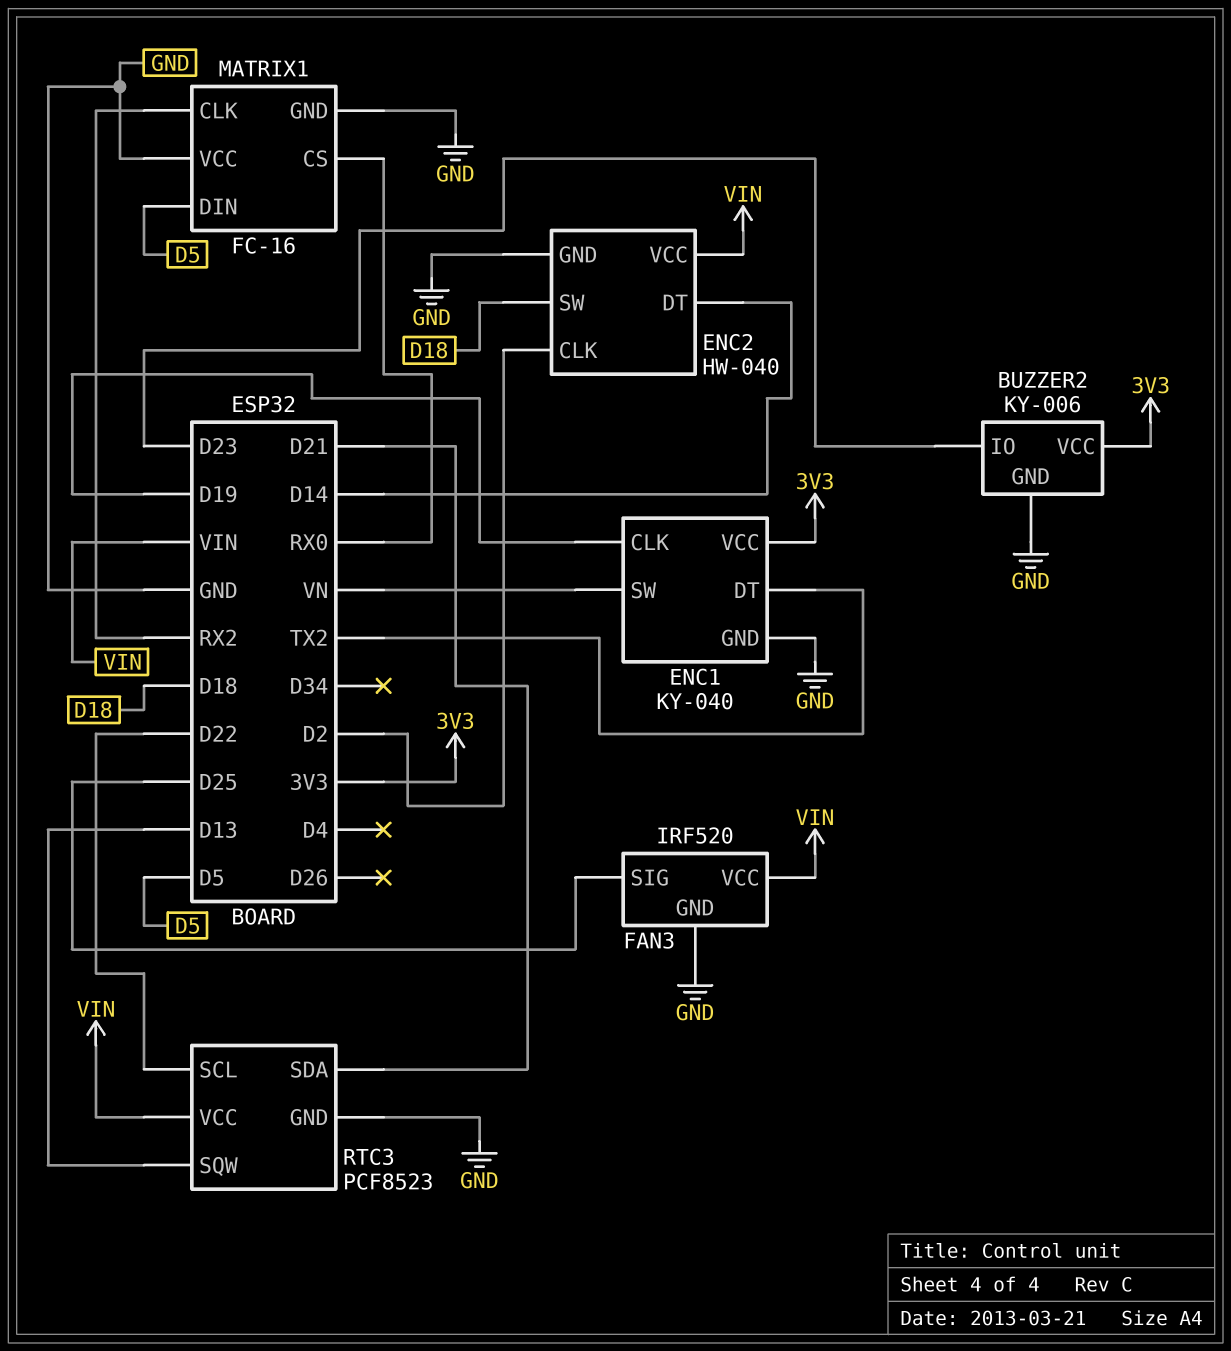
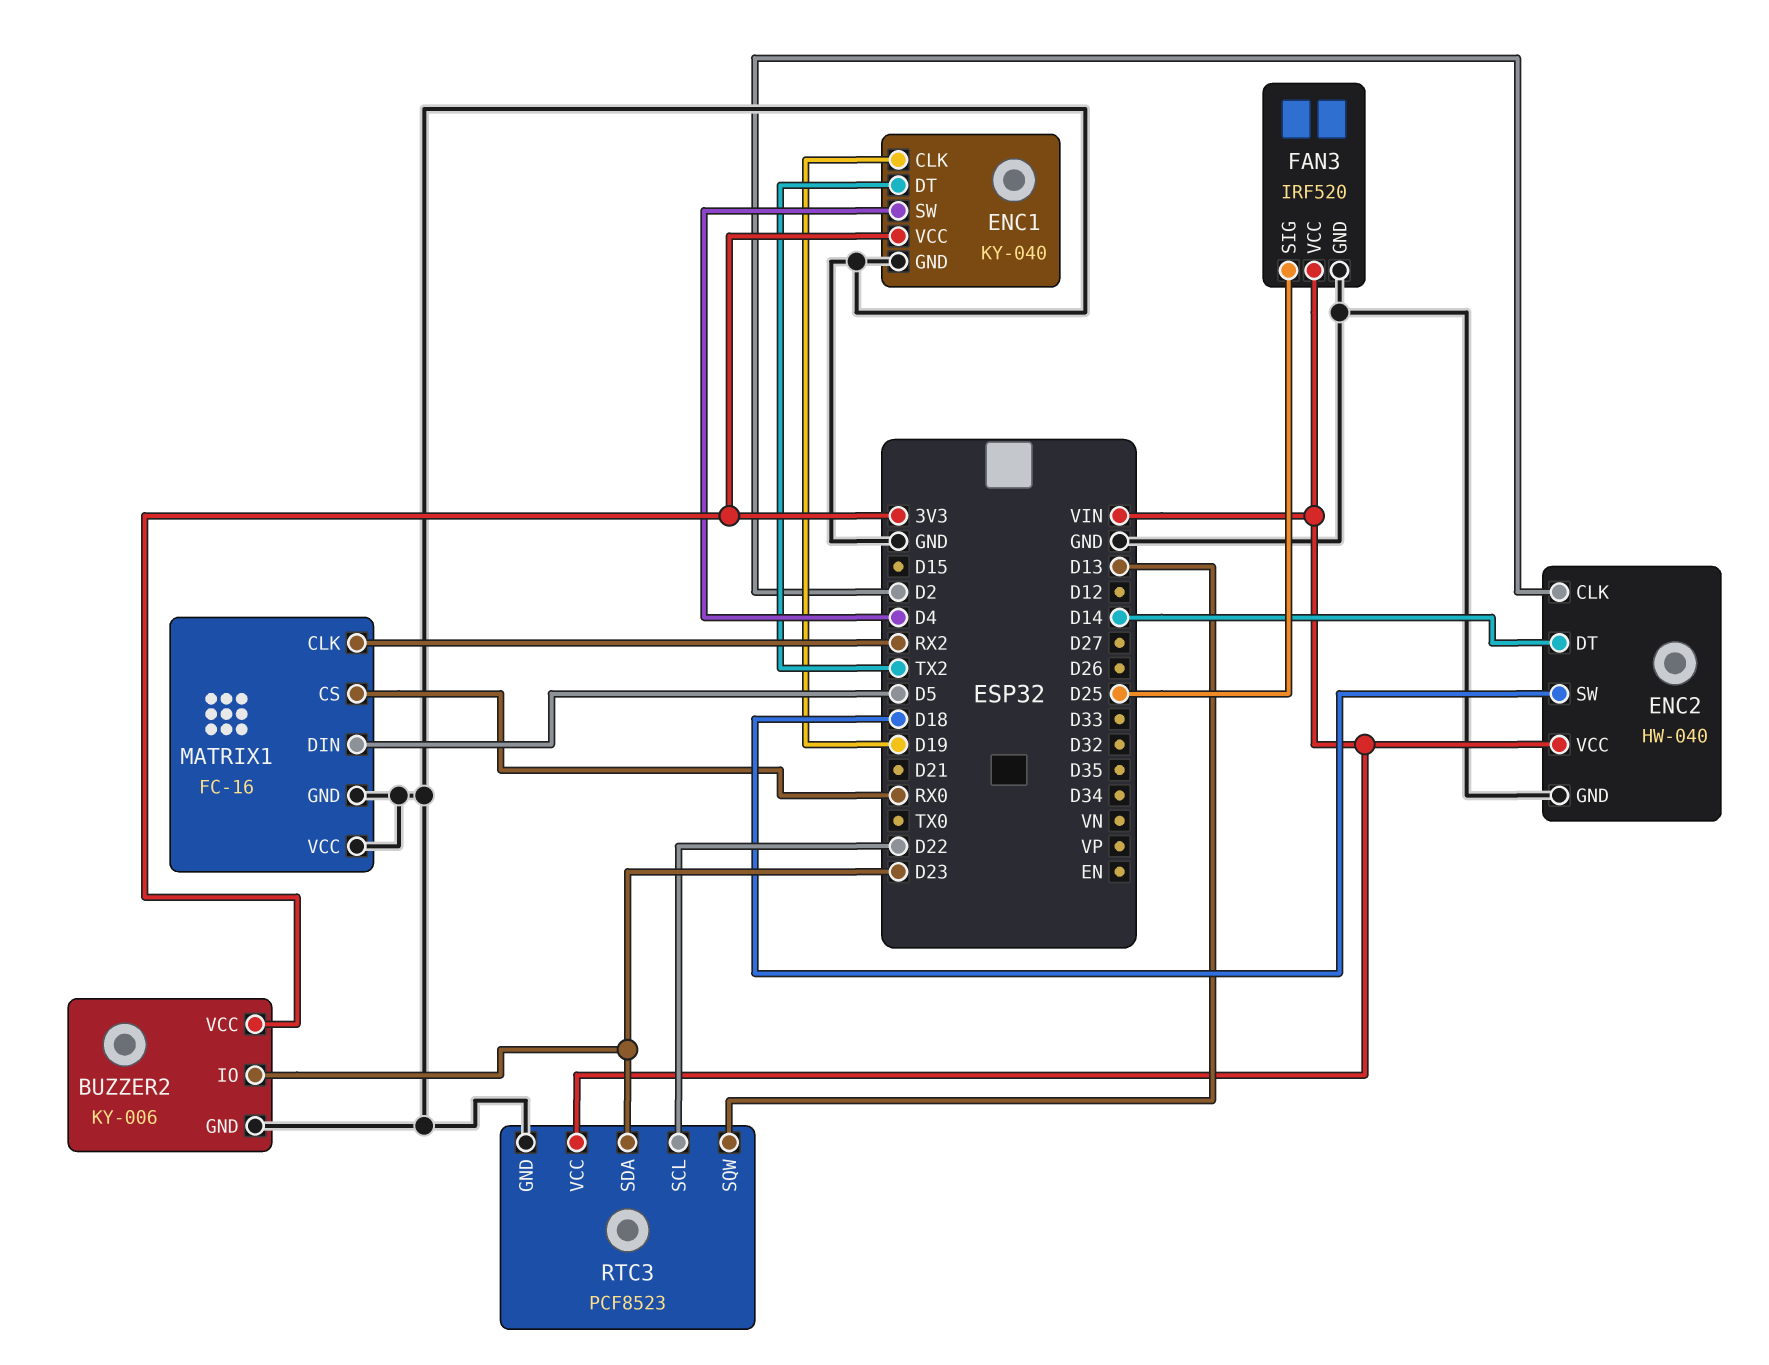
ENC1 pin SW: VN -> D4
RTC3 pin SDA: D21 -> D23

